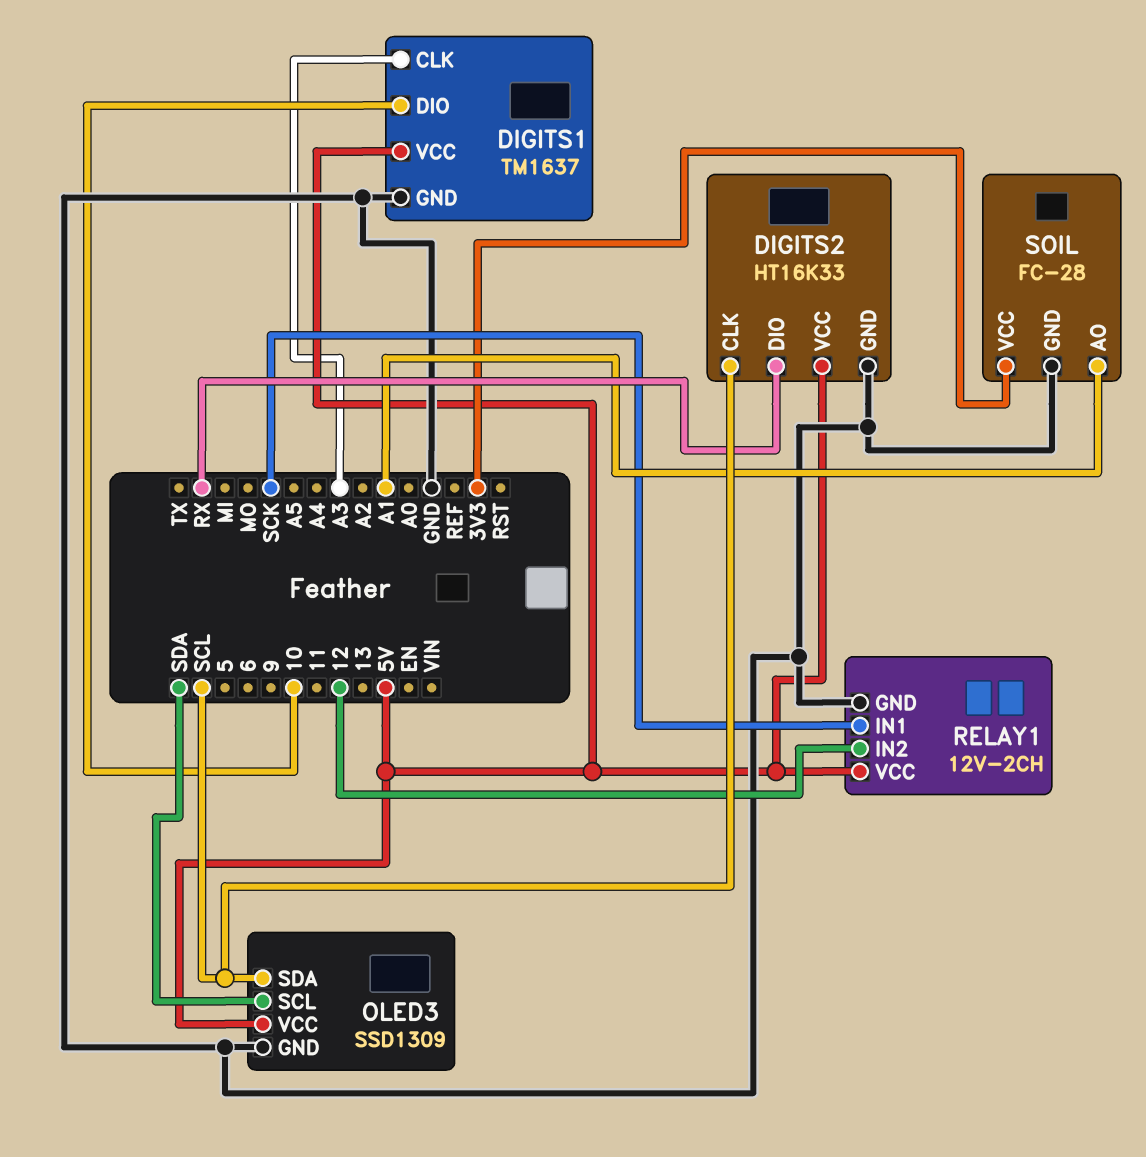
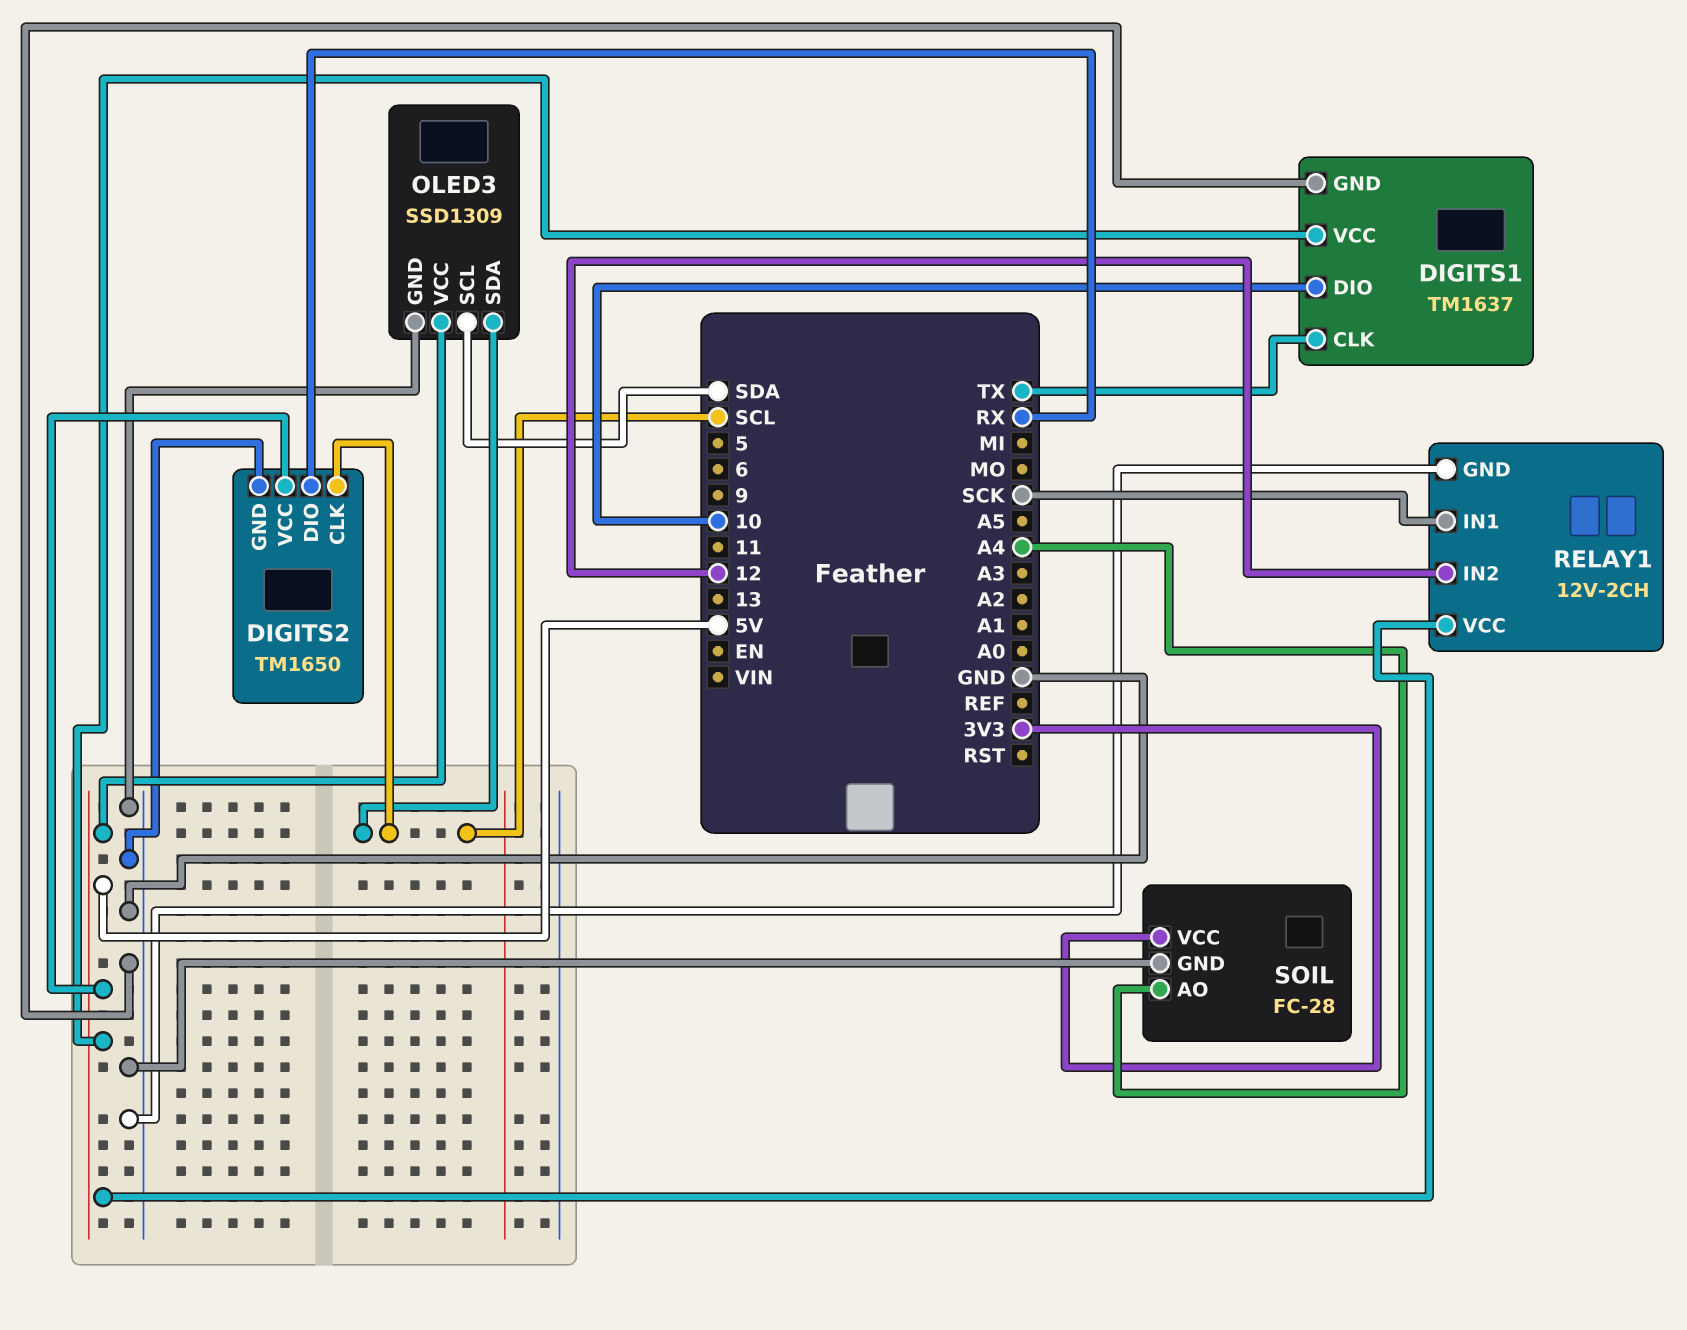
DIGITS1 pin CLK: A3 -> TX
DIGITS2: HT16K33 -> TM1650
SOIL pin AO: A1 -> A4

